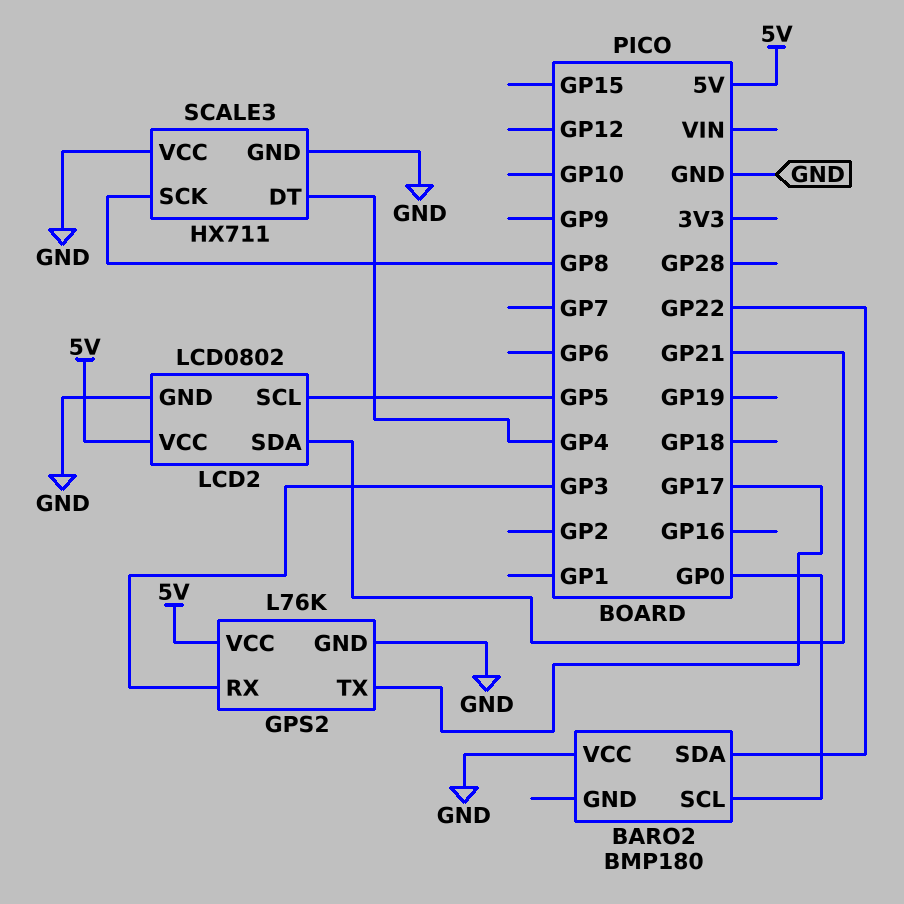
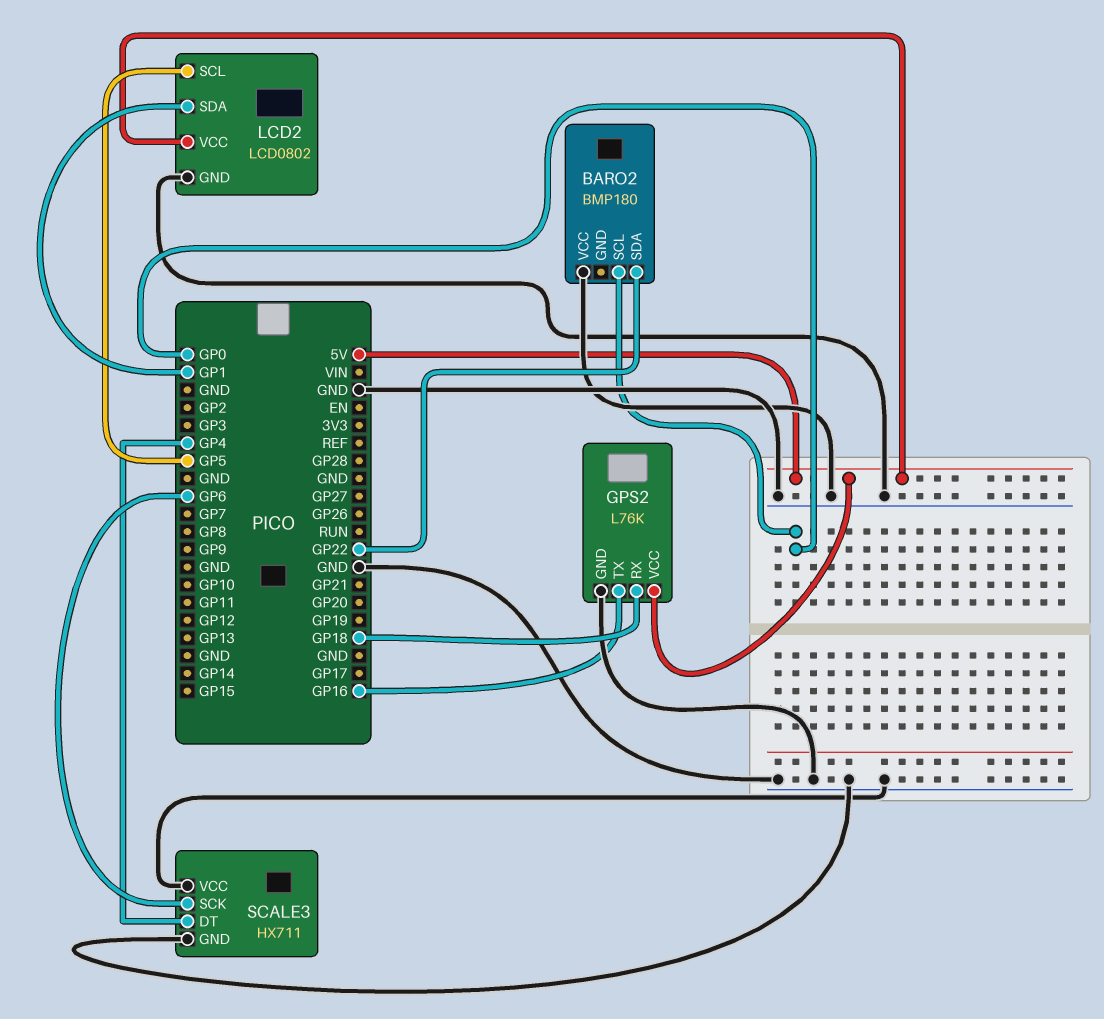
GPS2 pin RX: GP3 -> GP18
GPS2 pin TX: GP17 -> GP16
LCD2 pin SDA: GP21 -> GP1
SCALE3 pin SCK: GP8 -> GP6

